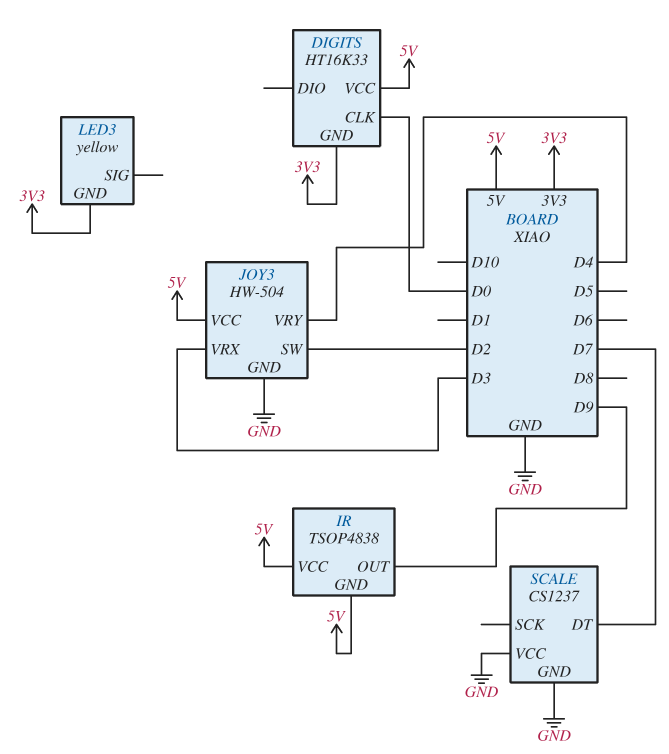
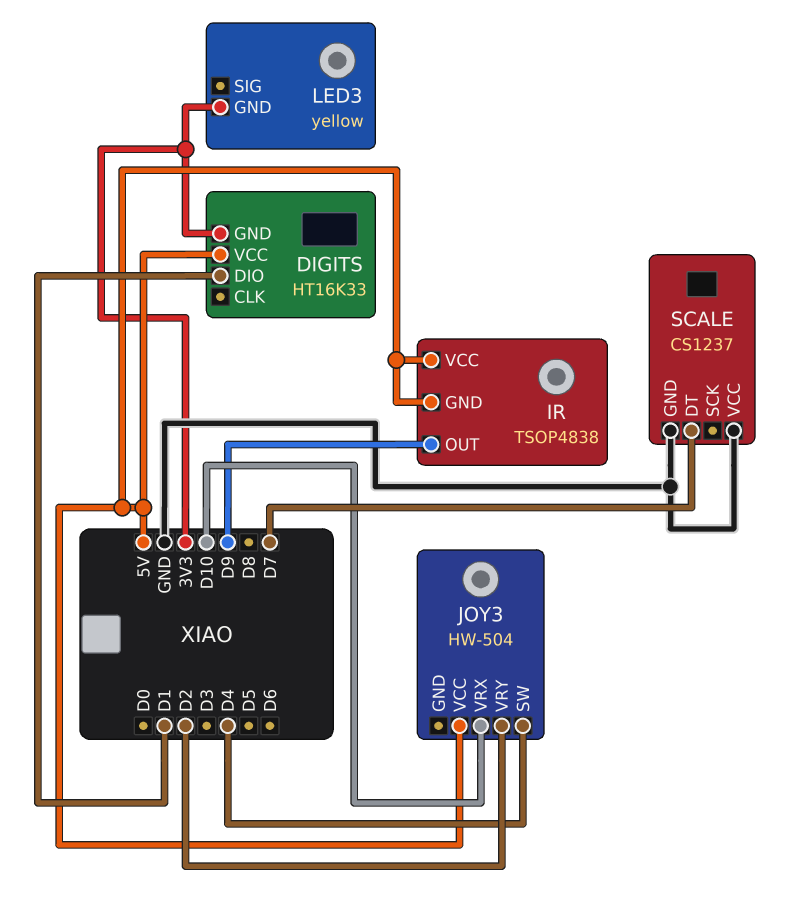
DIGITS pin CLK: D0 -> none
DIGITS pin DIO: none -> D1
JOY3 pin GND: GND -> none
JOY3 pin SW: D2 -> D4
JOY3 pin VRX: D3 -> D10
JOY3 pin VRY: D4 -> D2

